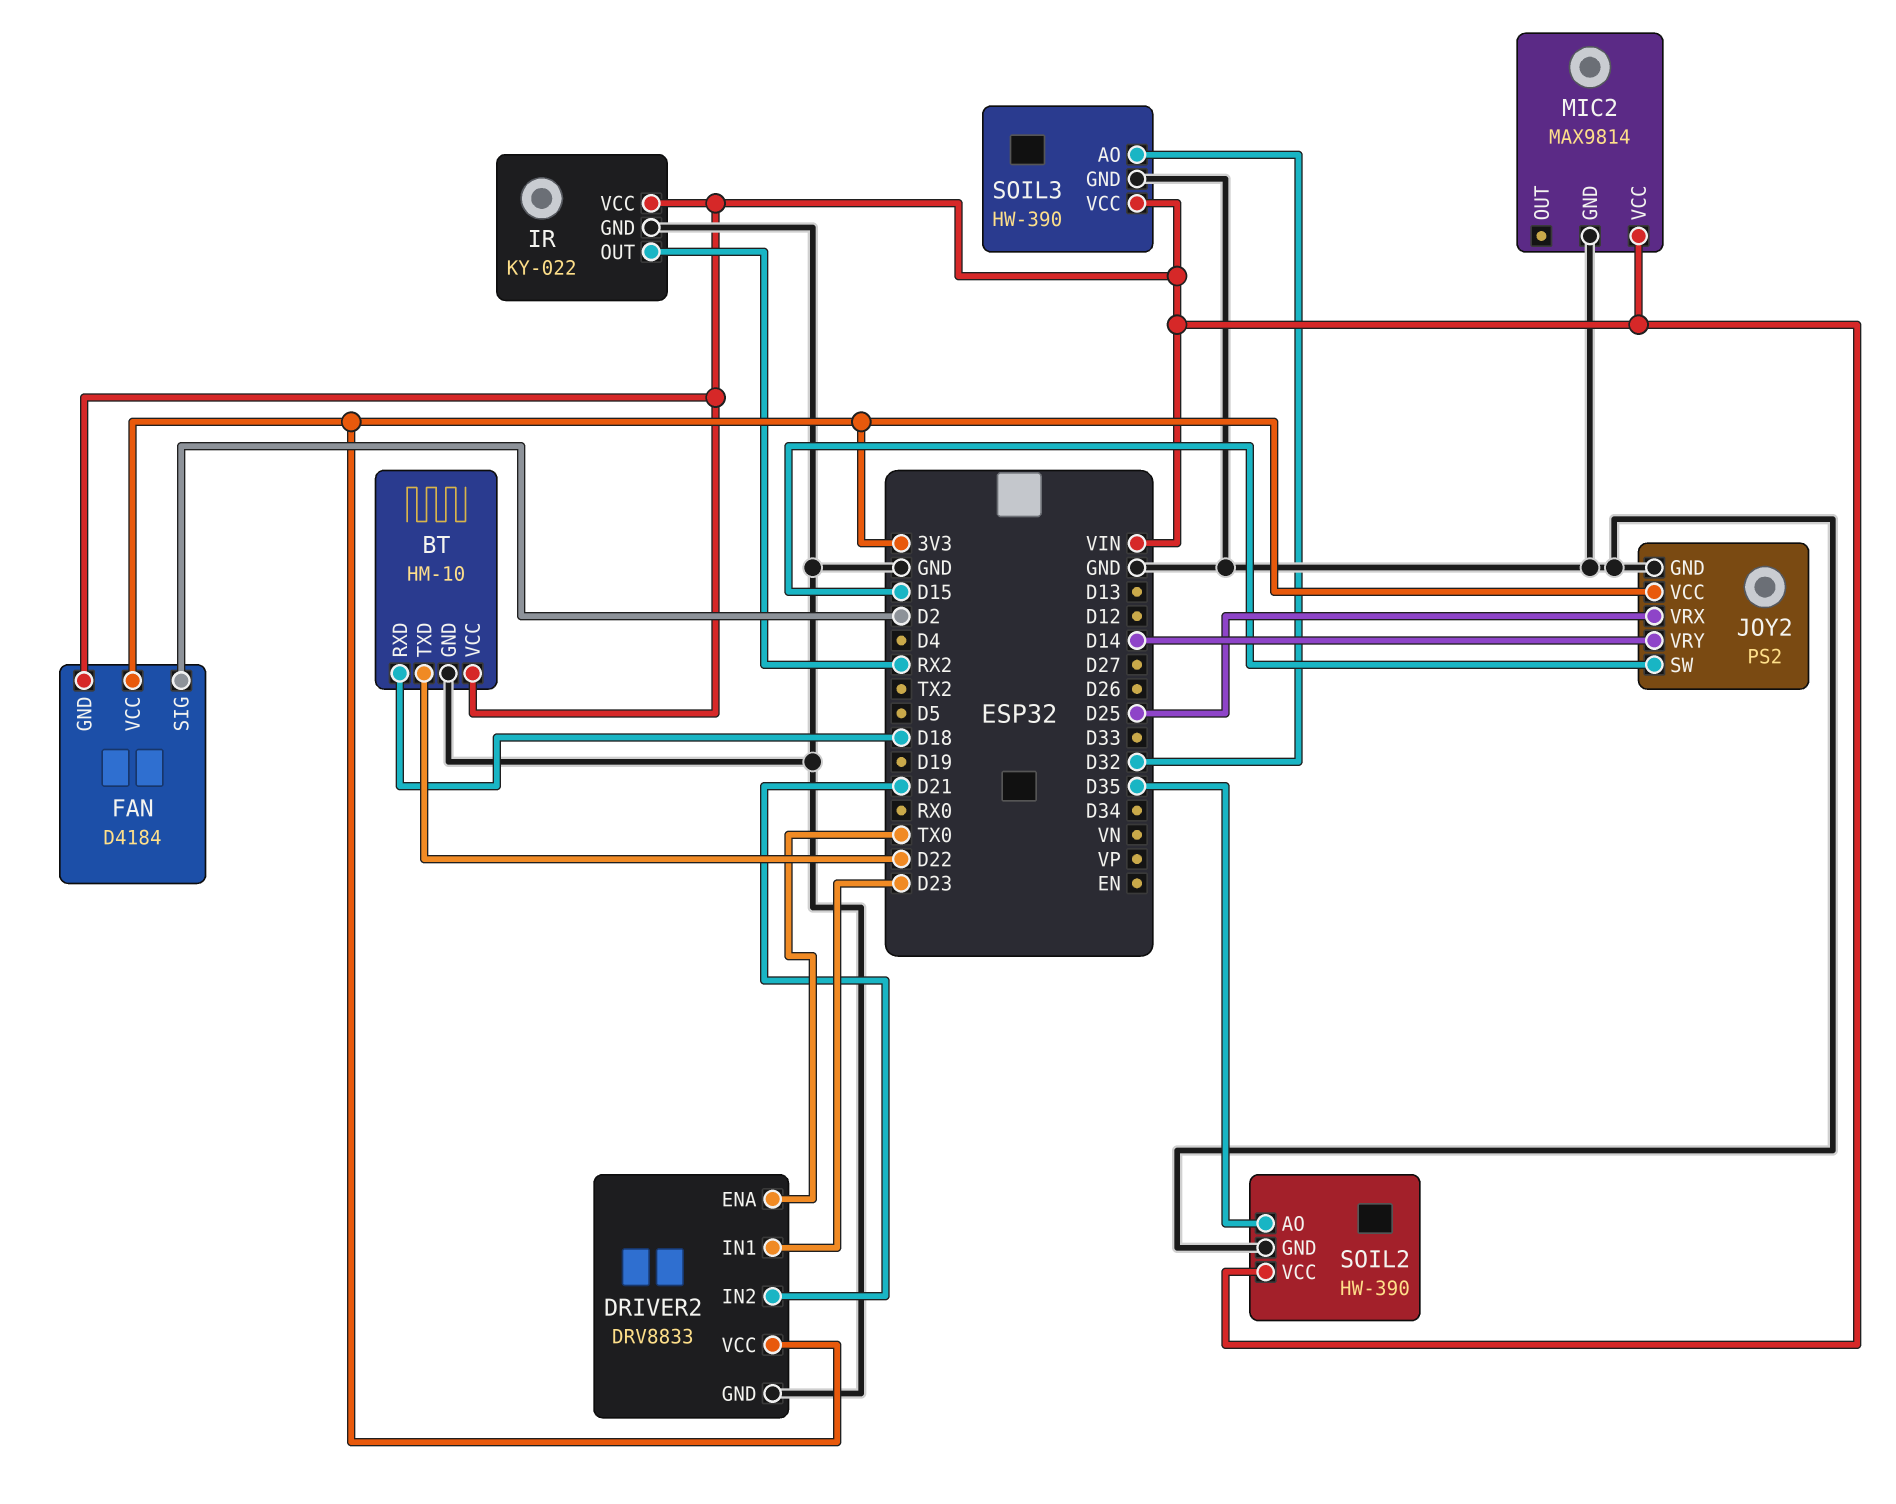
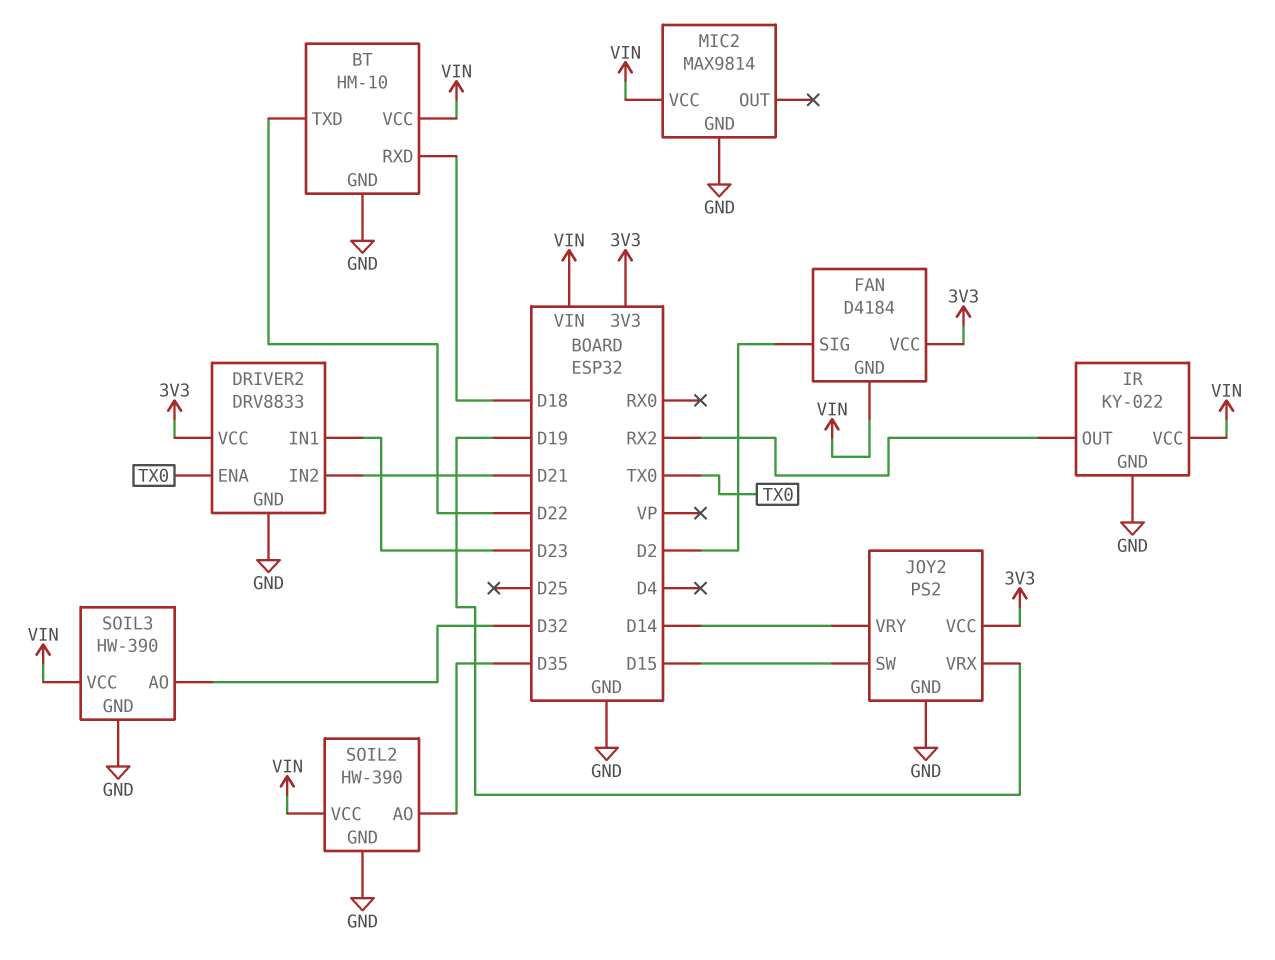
JOY2 pin VRX: D25 -> D19

